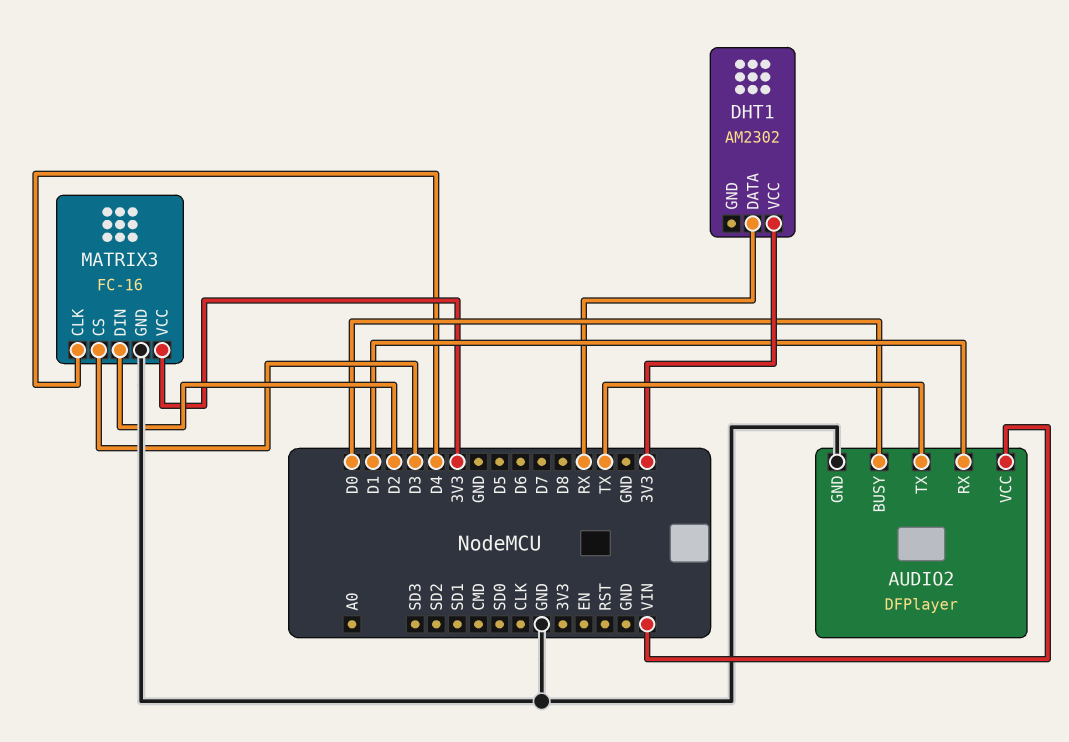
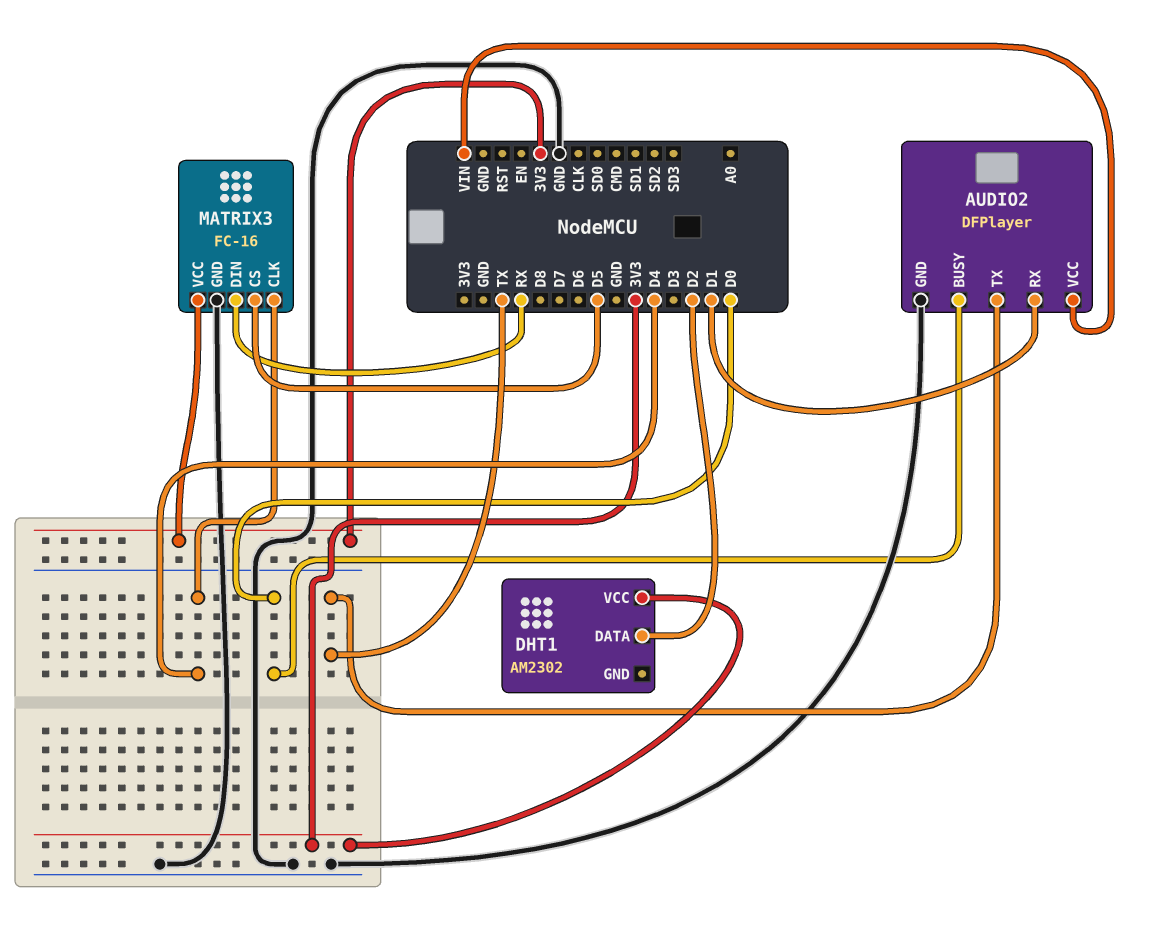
DHT1 pin DATA: RX -> D2
MATRIX3 pin CS: D3 -> D5
MATRIX3 pin DIN: D2 -> RX

